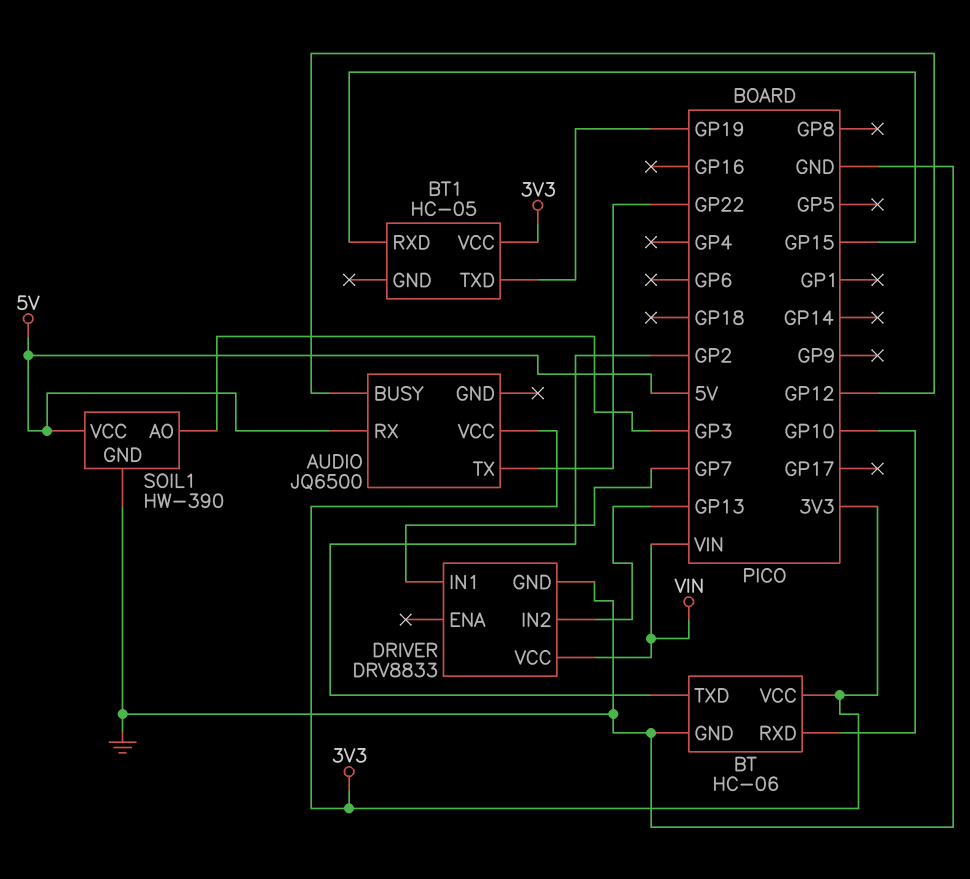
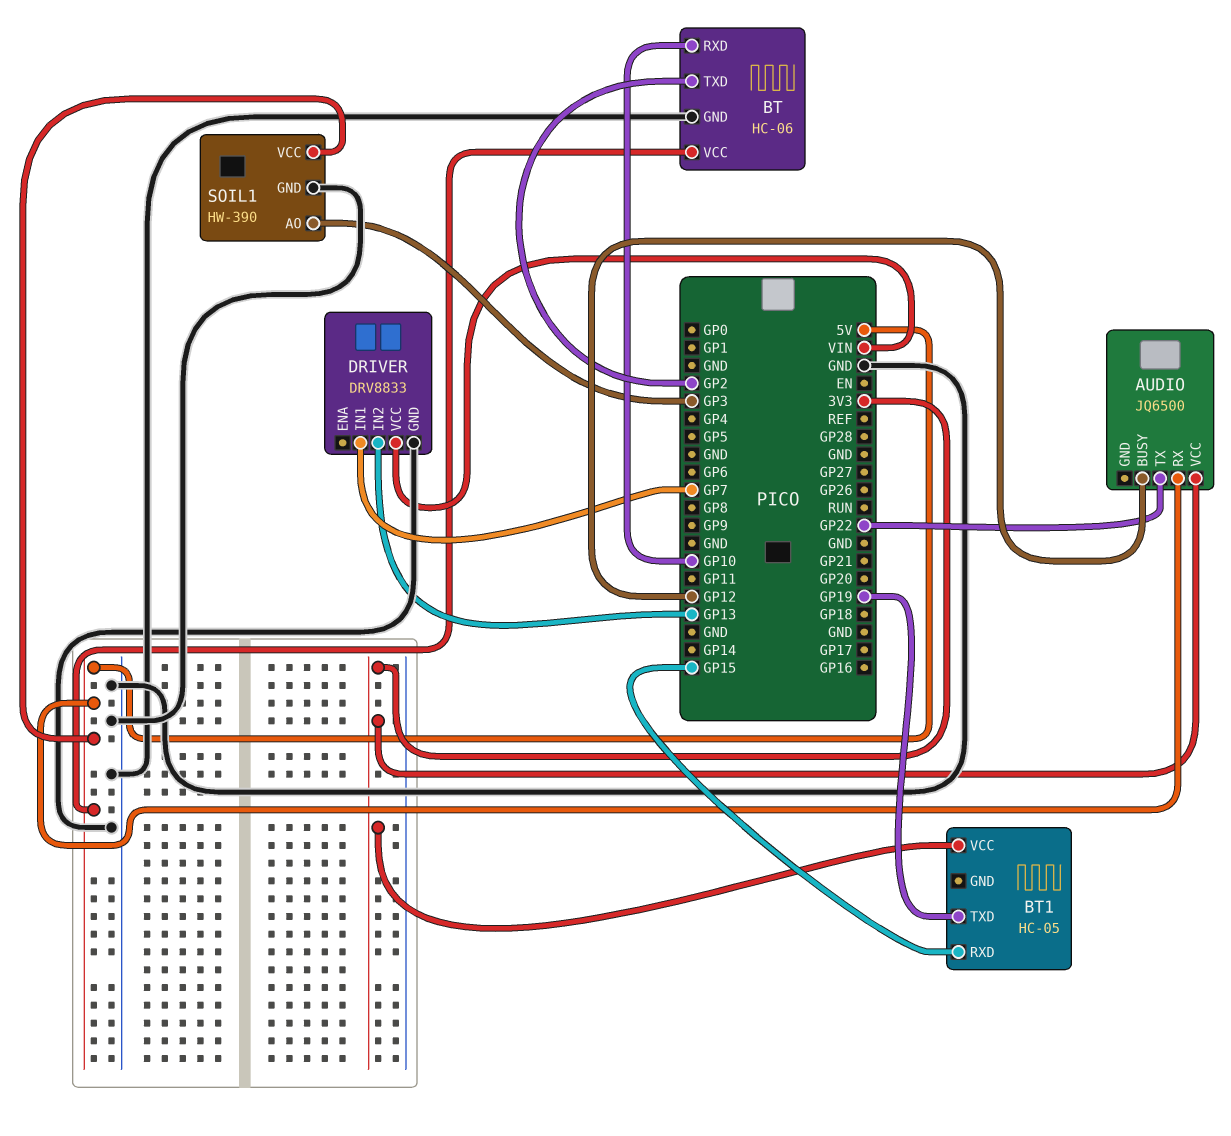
BT pin VCC: 3V3 -> 5V

